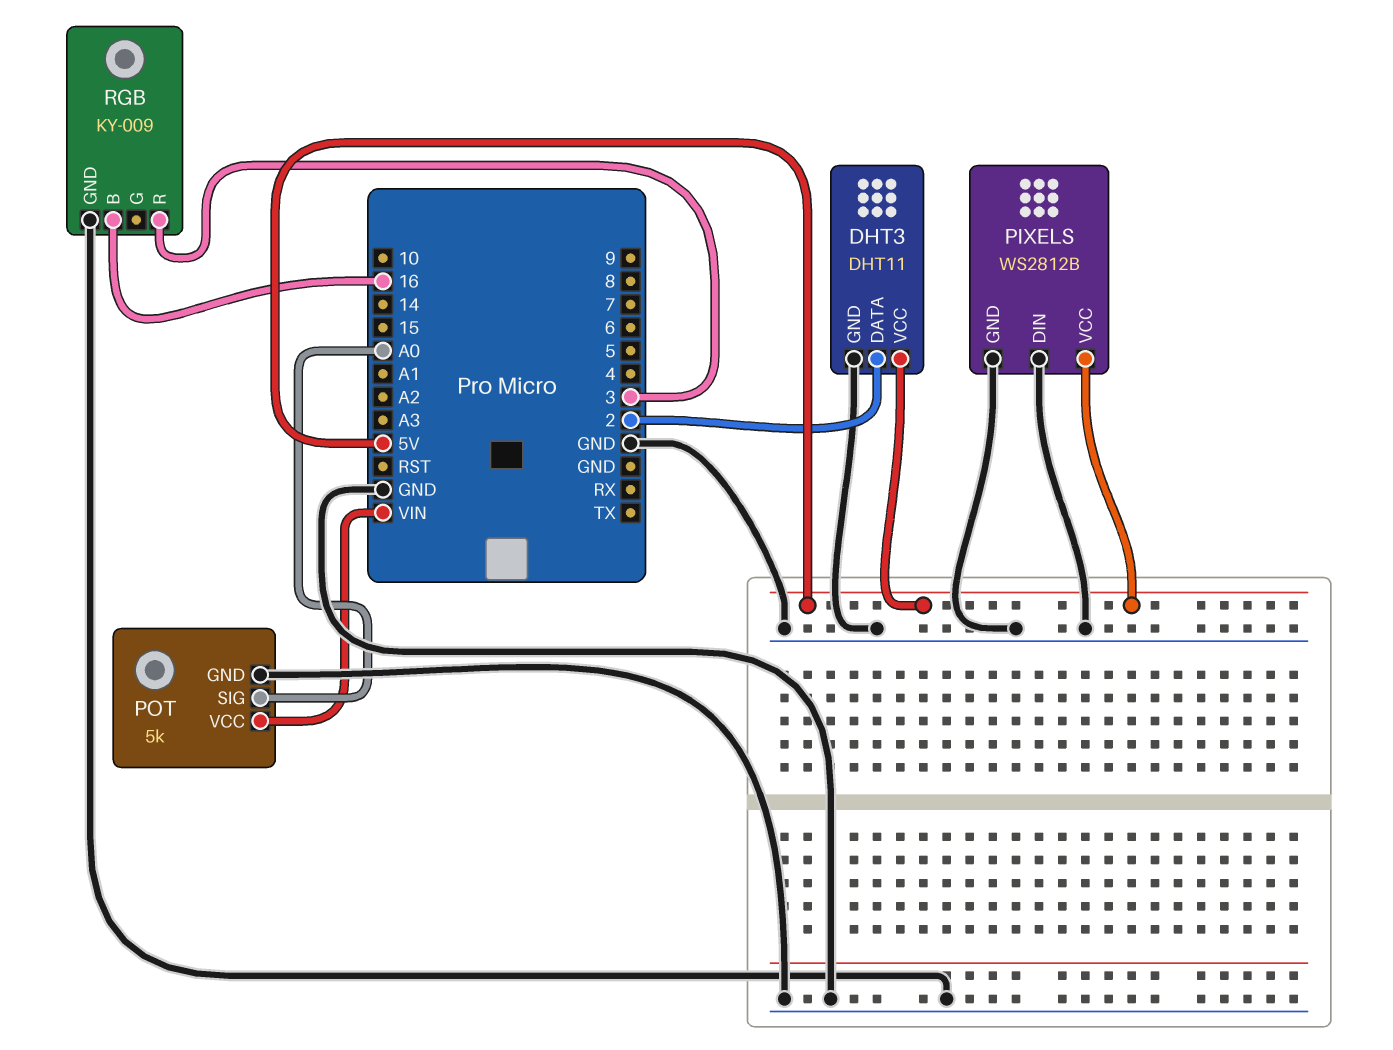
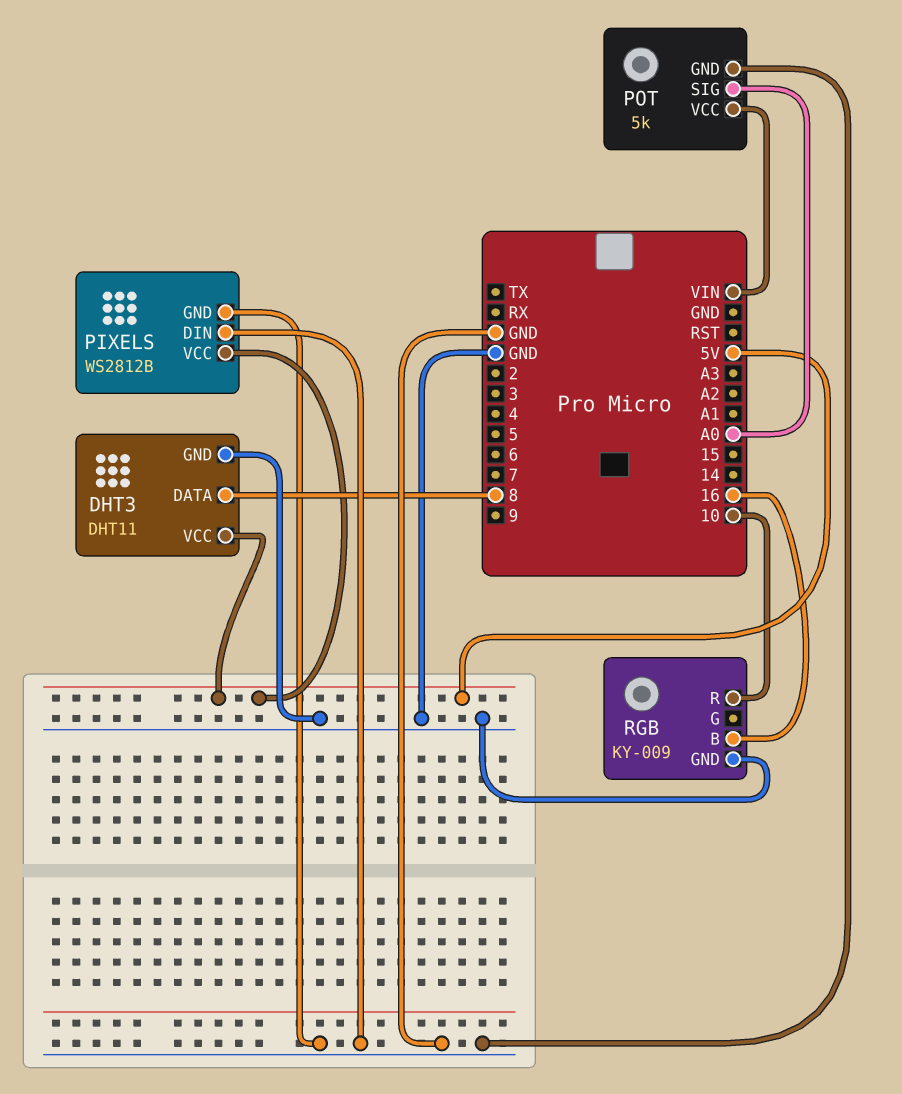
DHT3 pin DATA: 2 -> 8
RGB pin R: 3 -> 10

